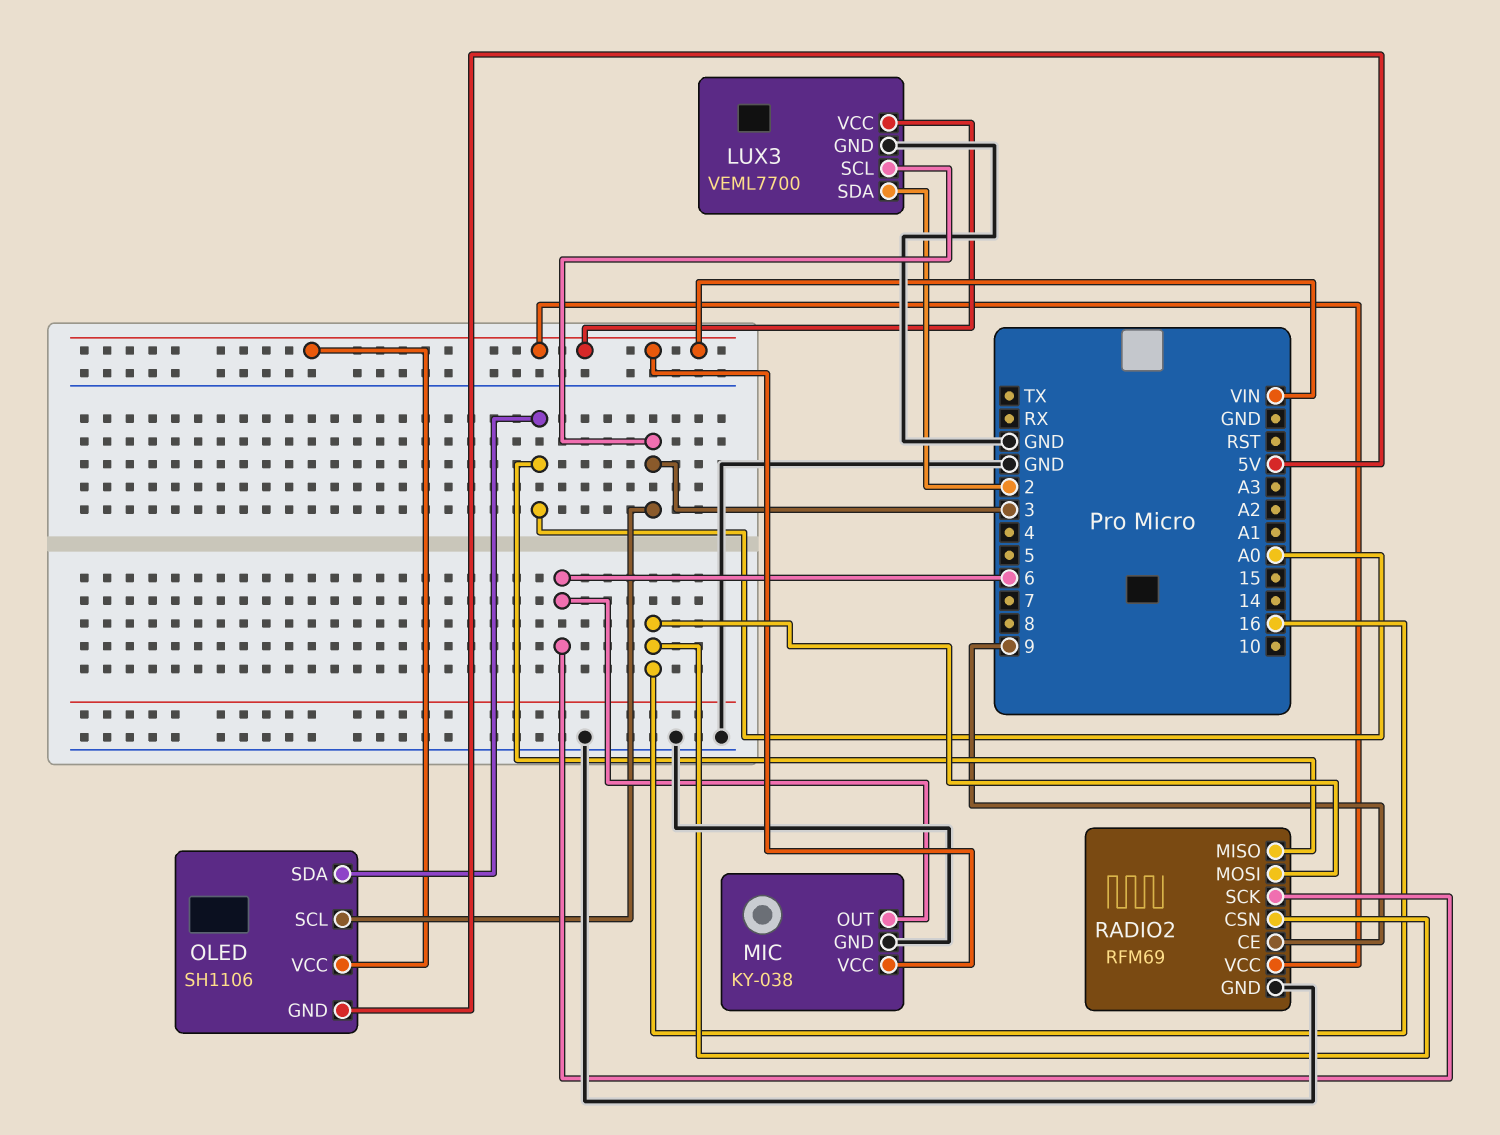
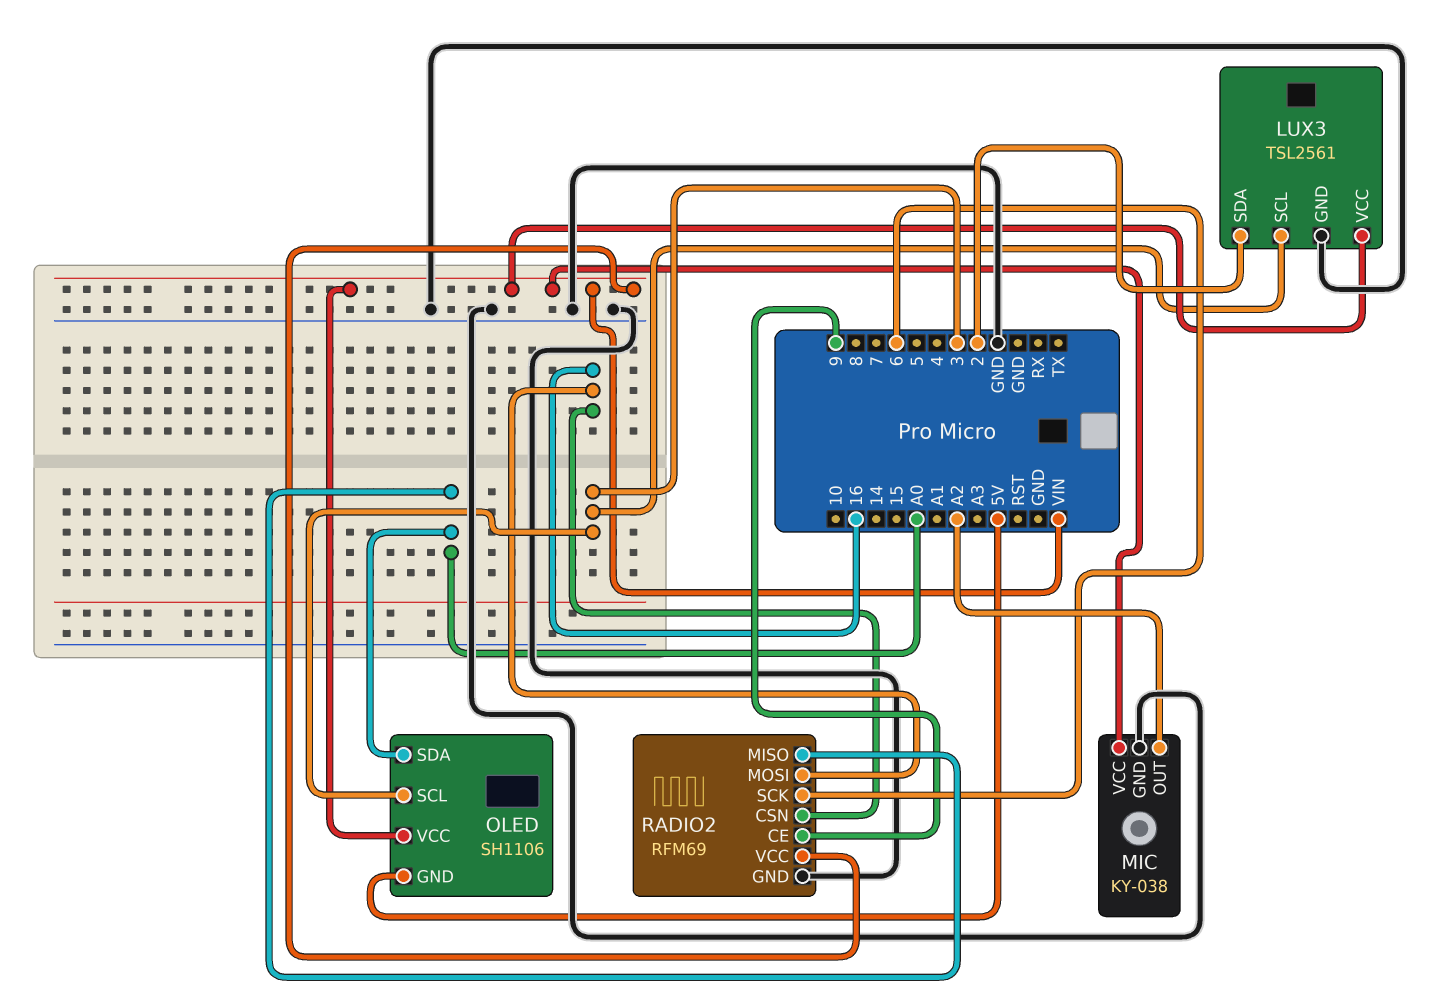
LUX3: VEML7700 -> TSL2561
MIC pin OUT: 6 -> A2

